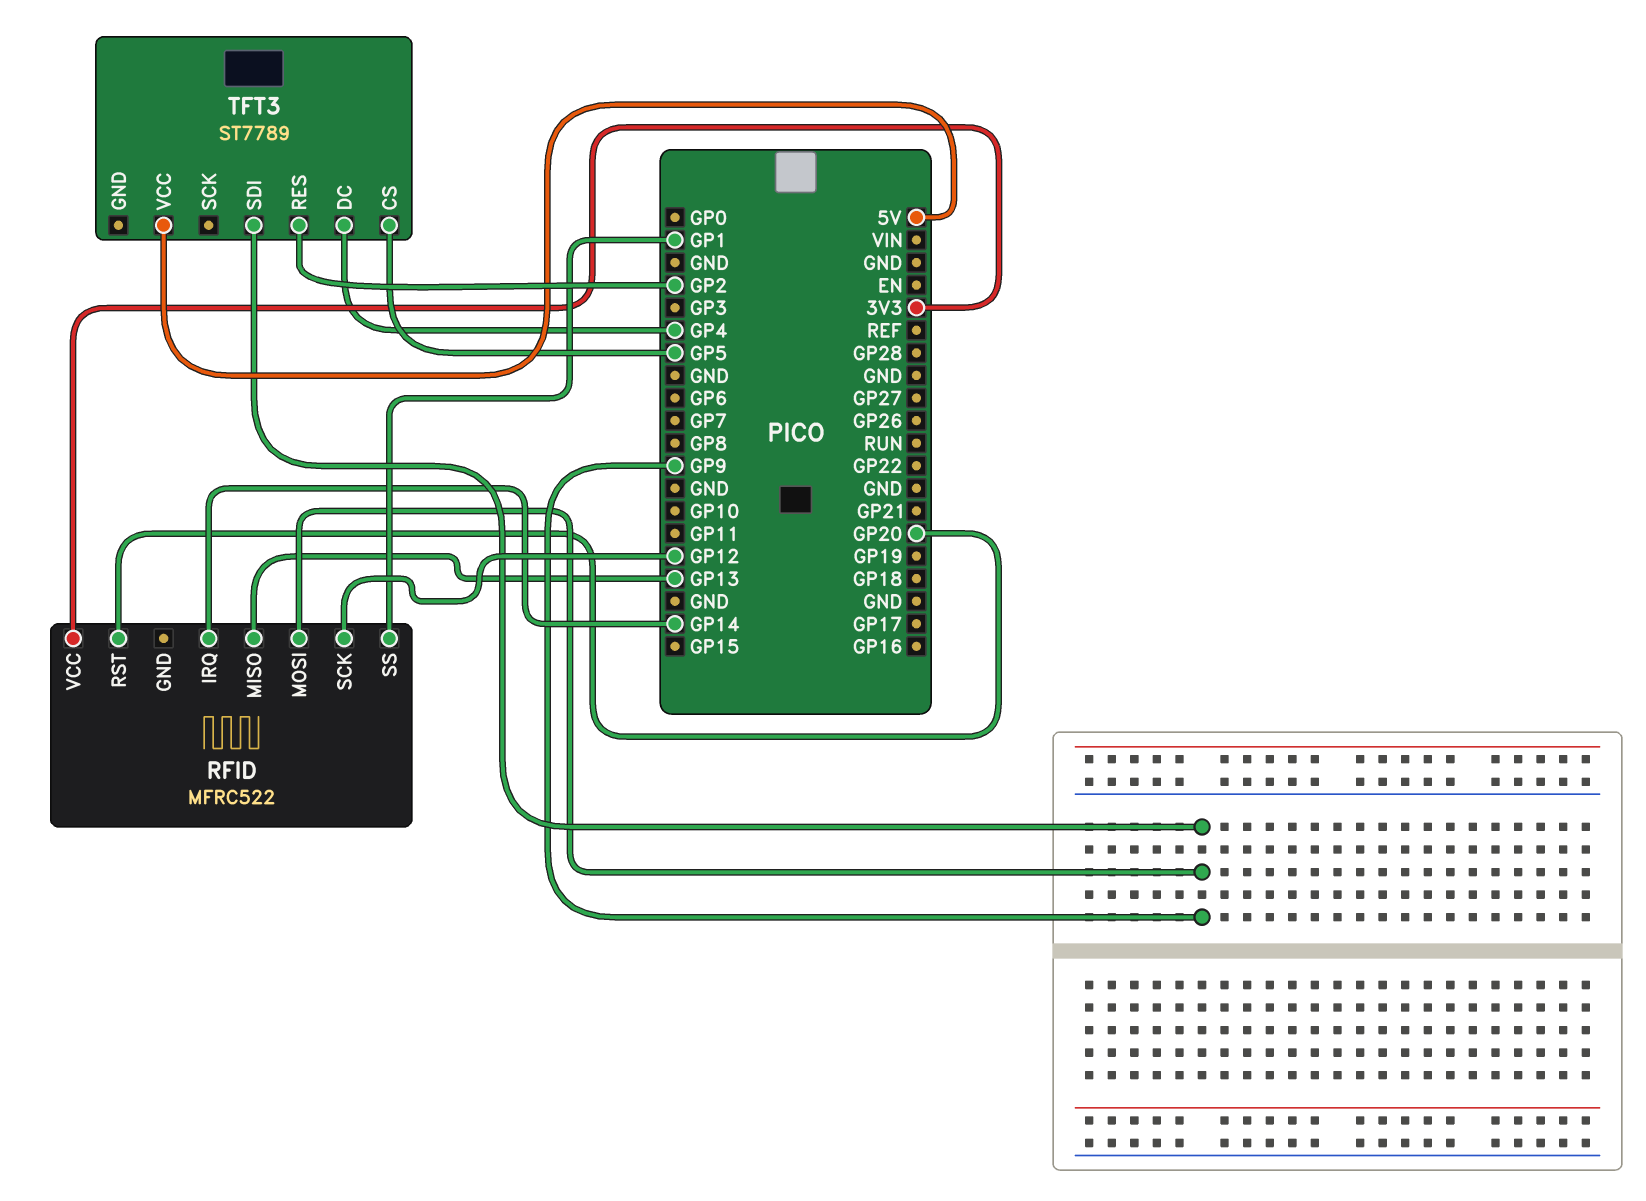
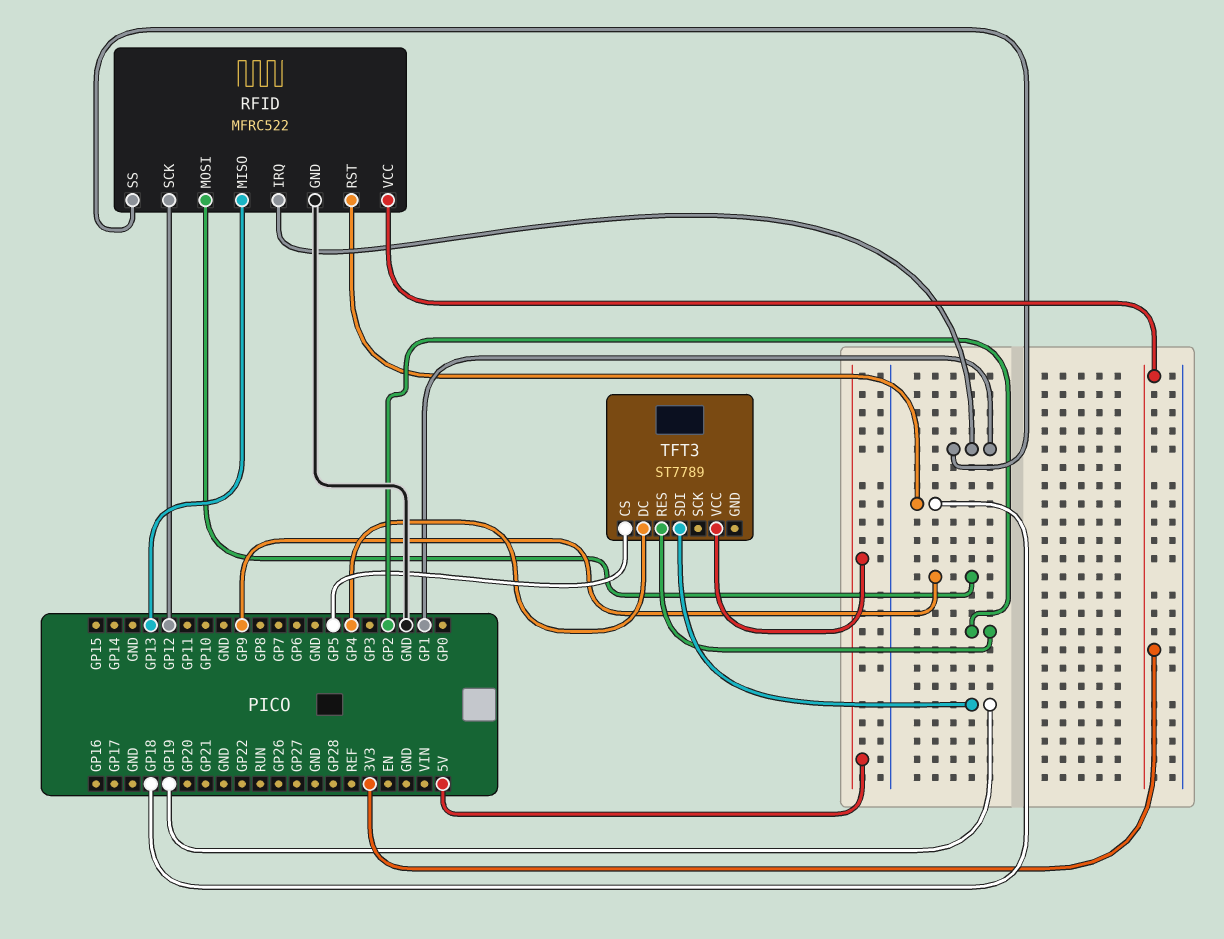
RFID pin GND: none -> GND
RFID pin IRQ: GP14 -> GP1
RFID pin RST: GP20 -> GP18
TFT3 pin SDI: GP9 -> GP19

